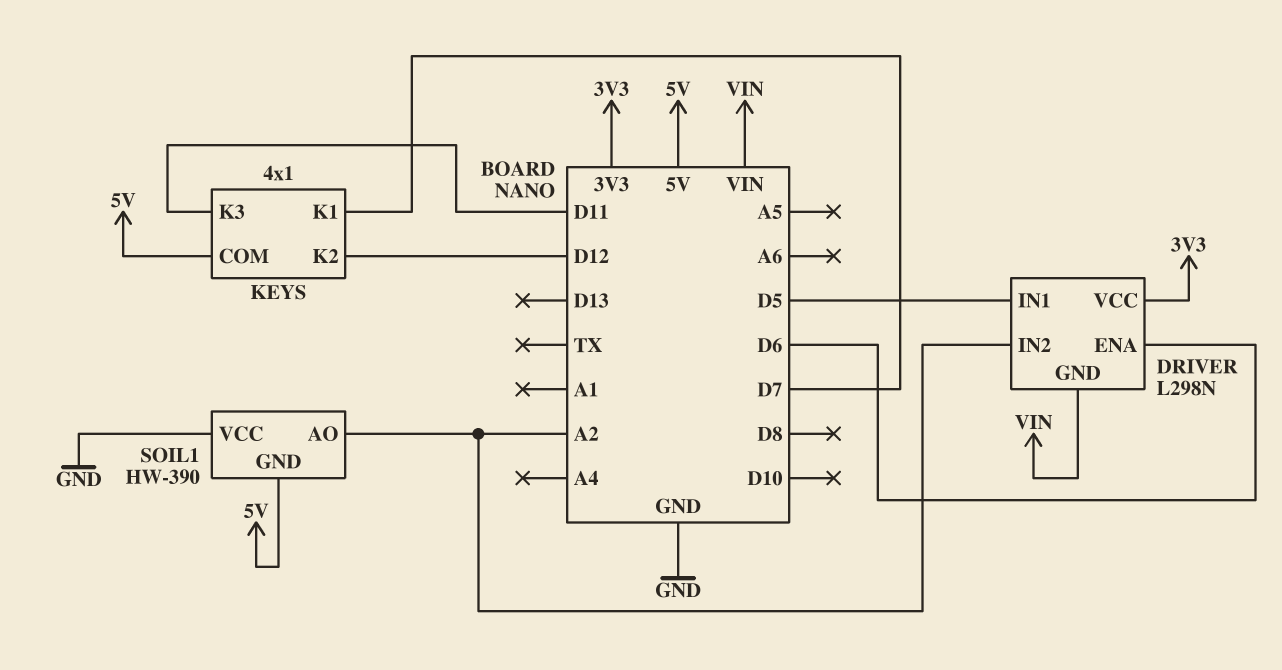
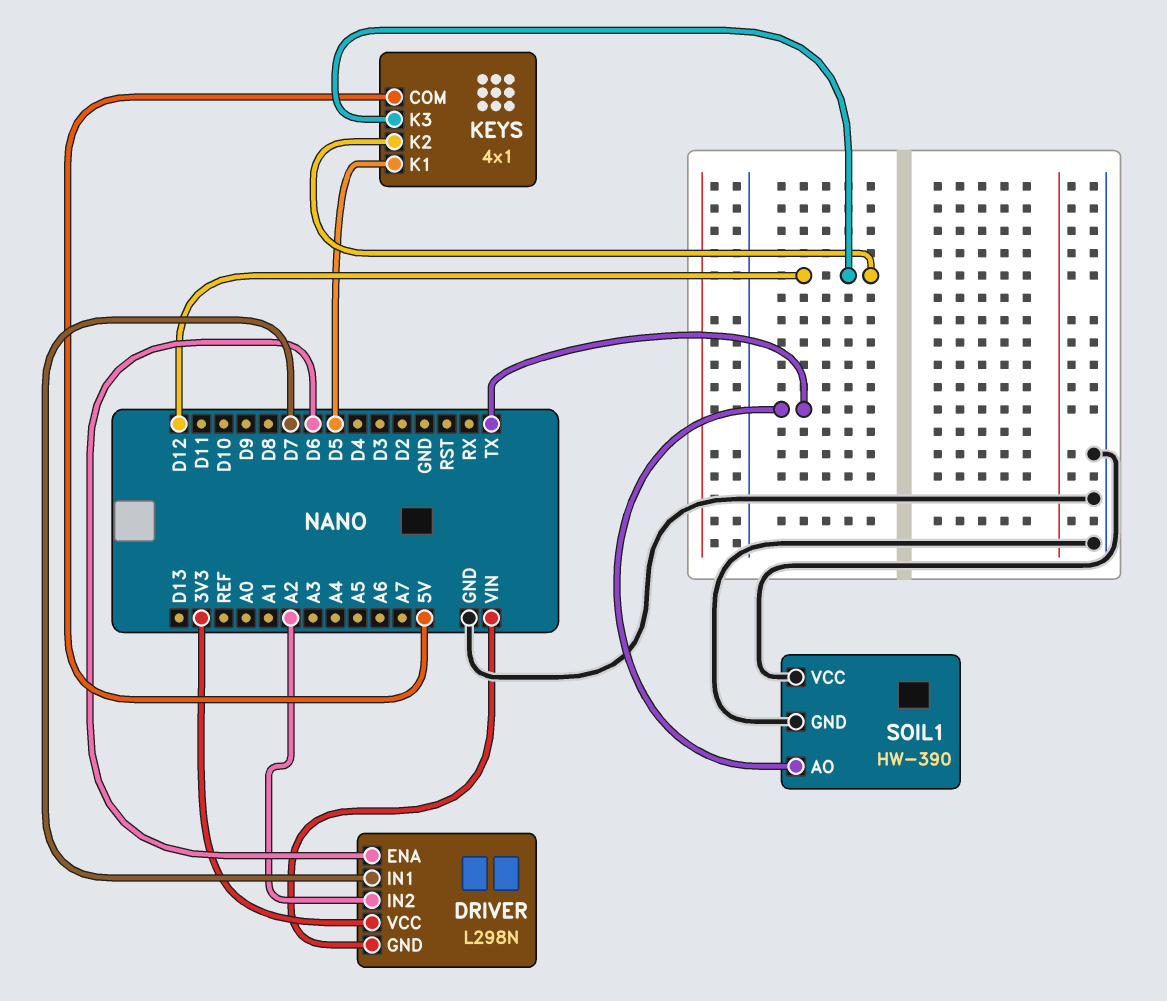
DRIVER pin IN1: D5 -> D7
KEYS pin K1: D7 -> D5
KEYS pin K3: D11 -> D12
SOIL1 pin AO: A2 -> TX
SOIL1 pin GND: 5V -> GND

